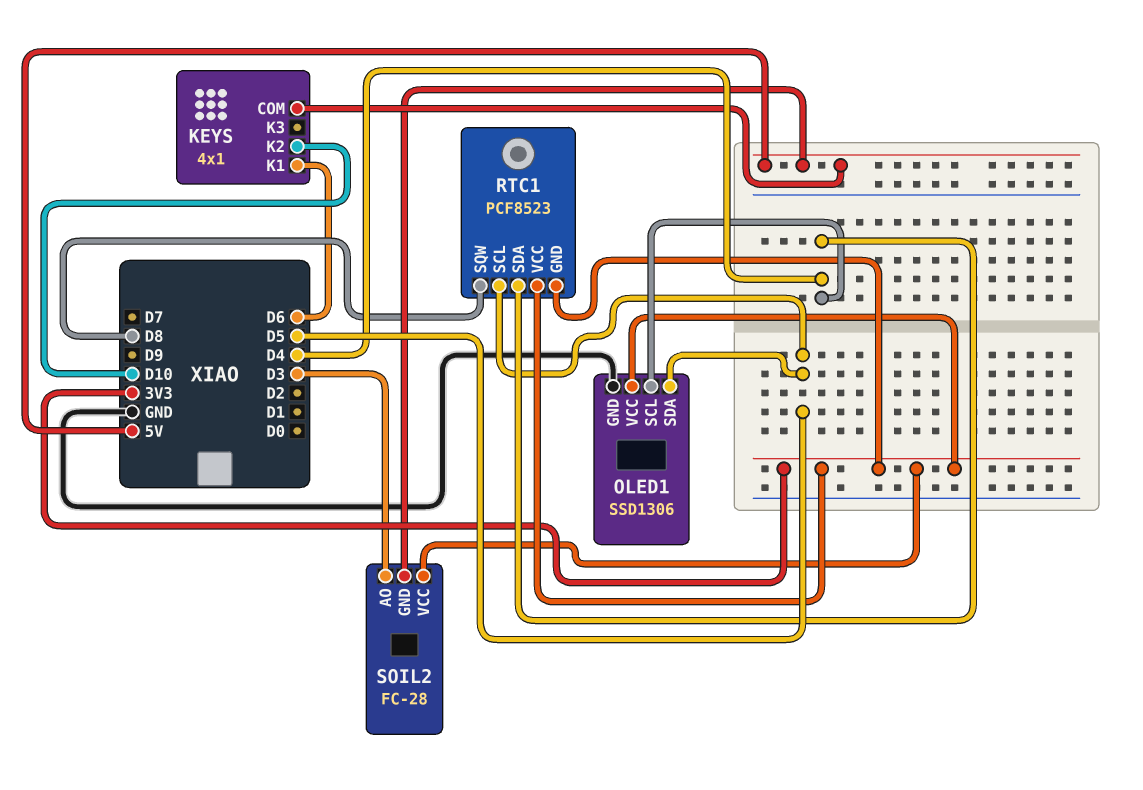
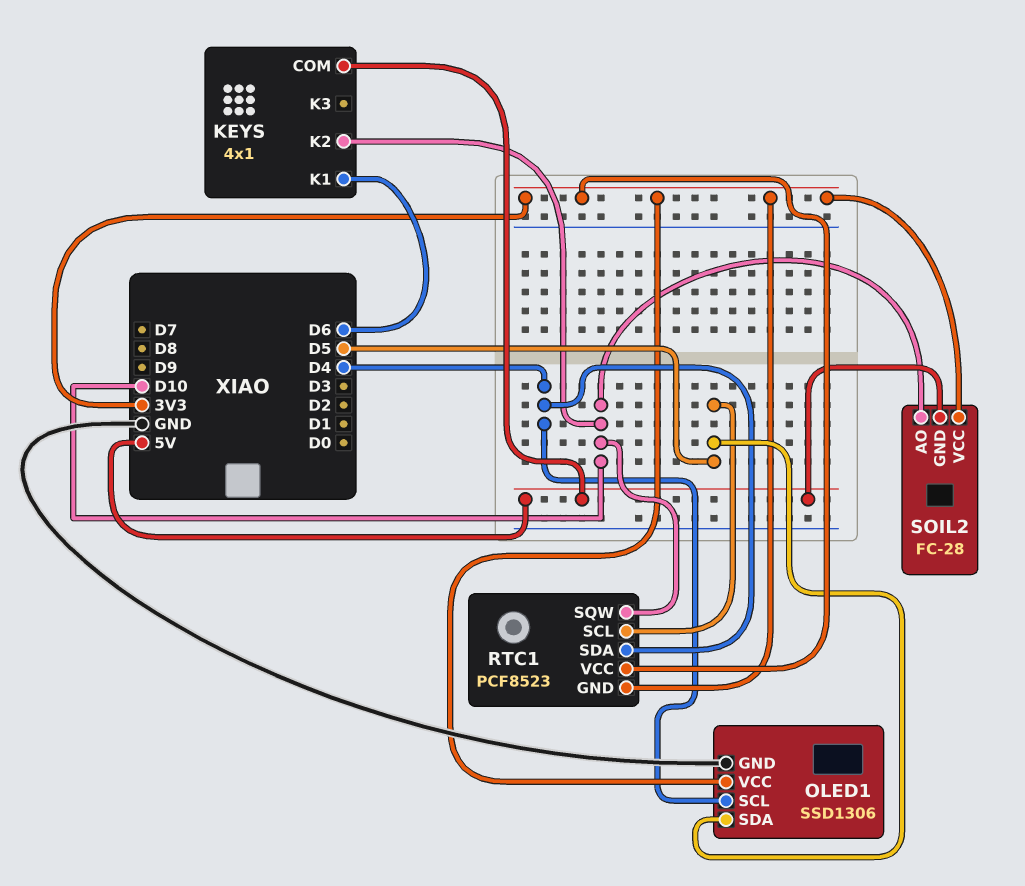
RTC1 pin SQW: D8 -> D10
SOIL2 pin AO: D3 -> D10

